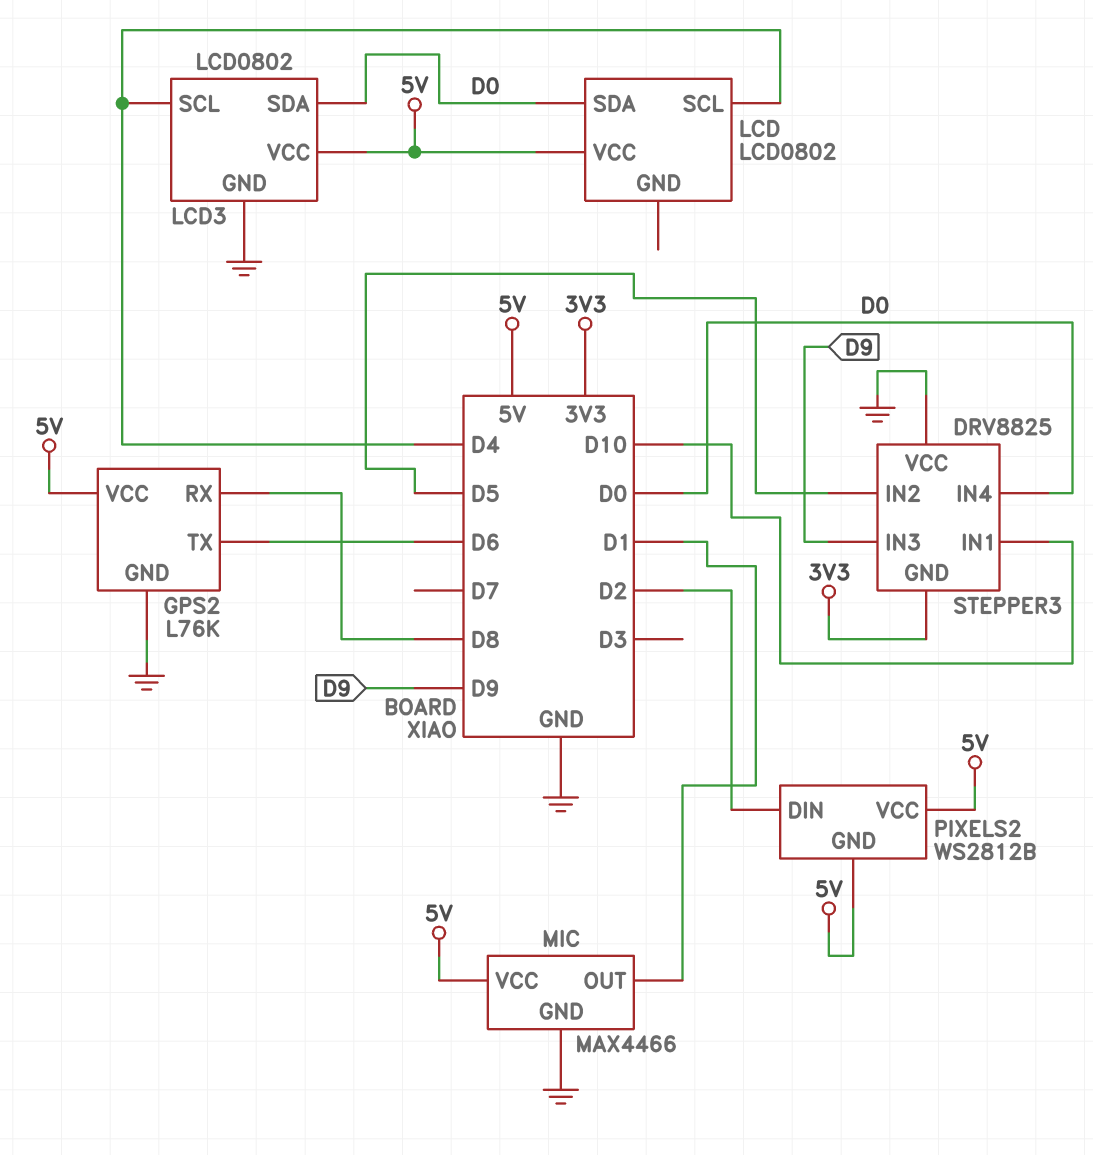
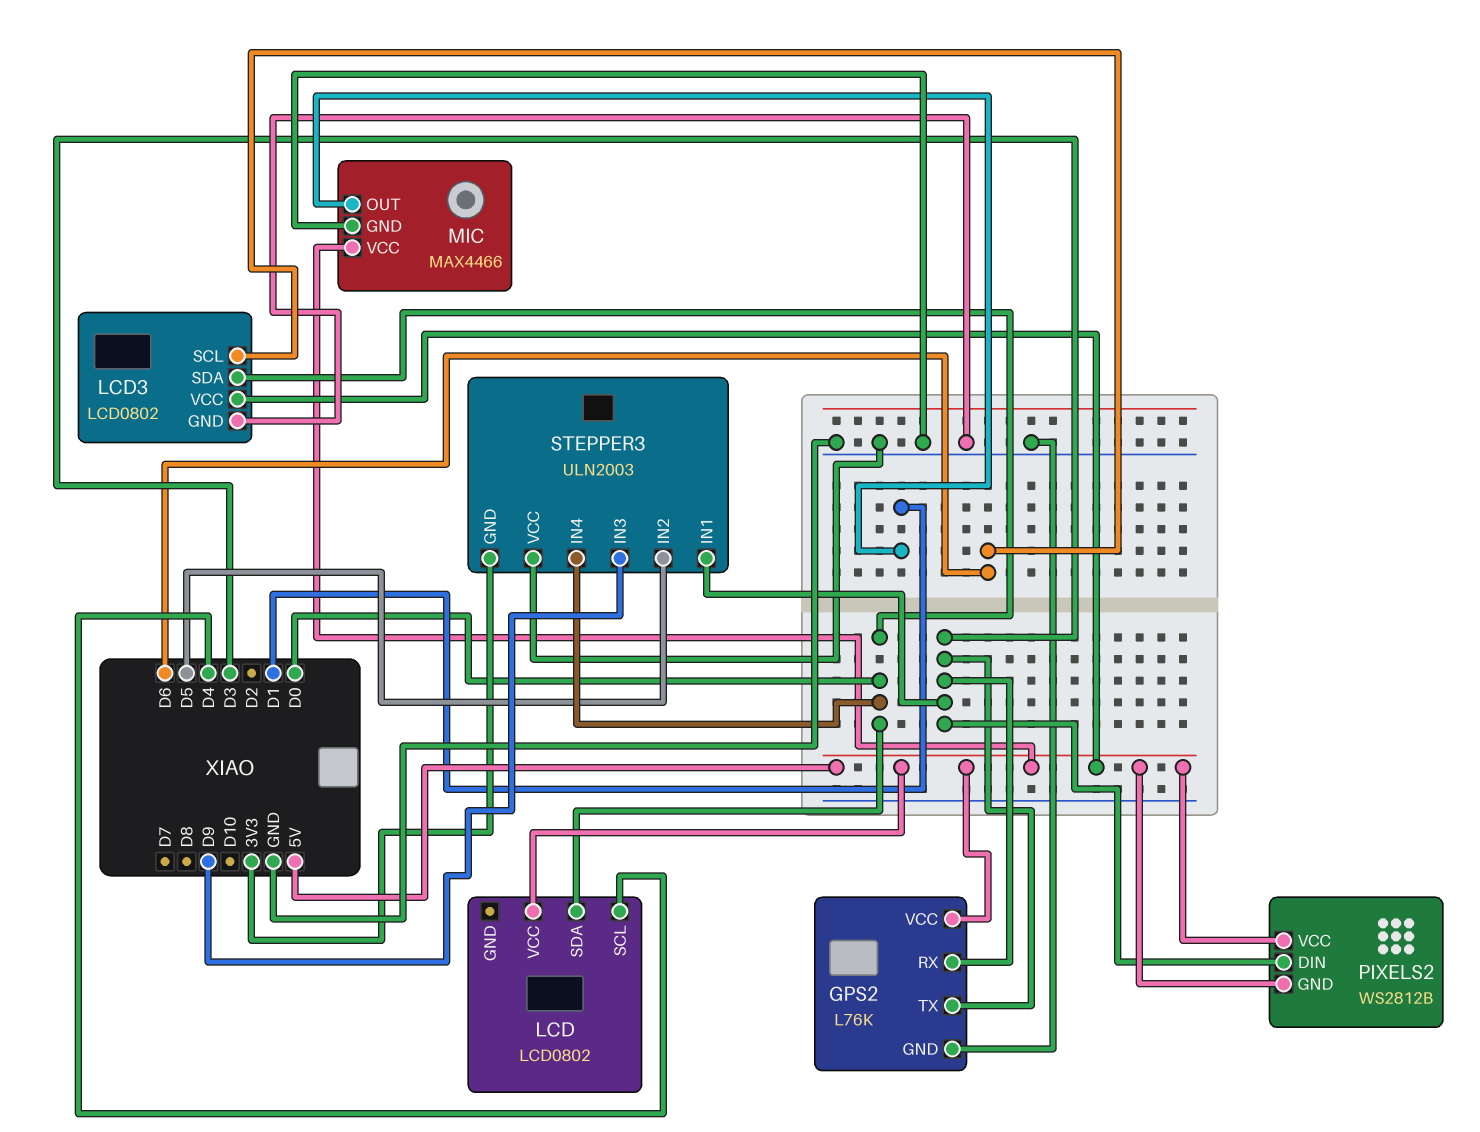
GPS2 pin RX: D8 -> D3
GPS2 pin TX: D6 -> D3
LCD3 pin SCL: D4 -> D6
PIXELS2 pin DIN: D2 -> D3
STEPPER3: DRV8825 -> ULN2003
STEPPER3 pin IN1: D10 -> D3

